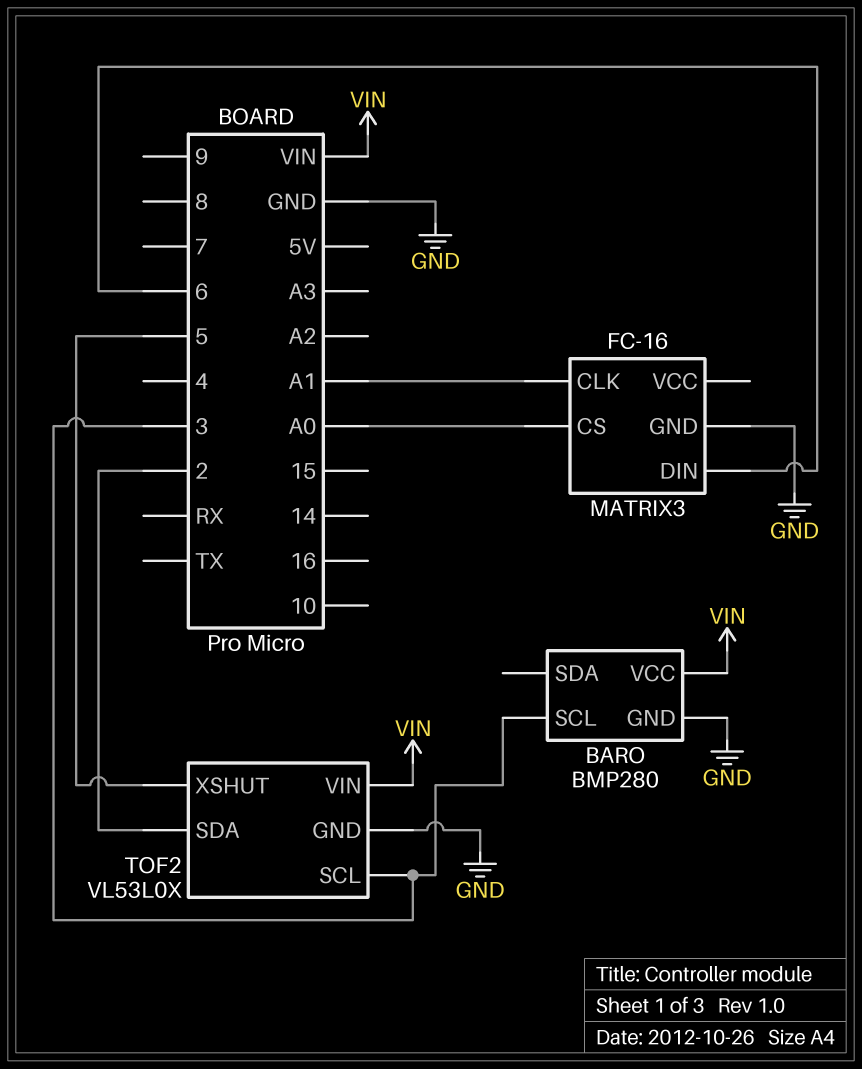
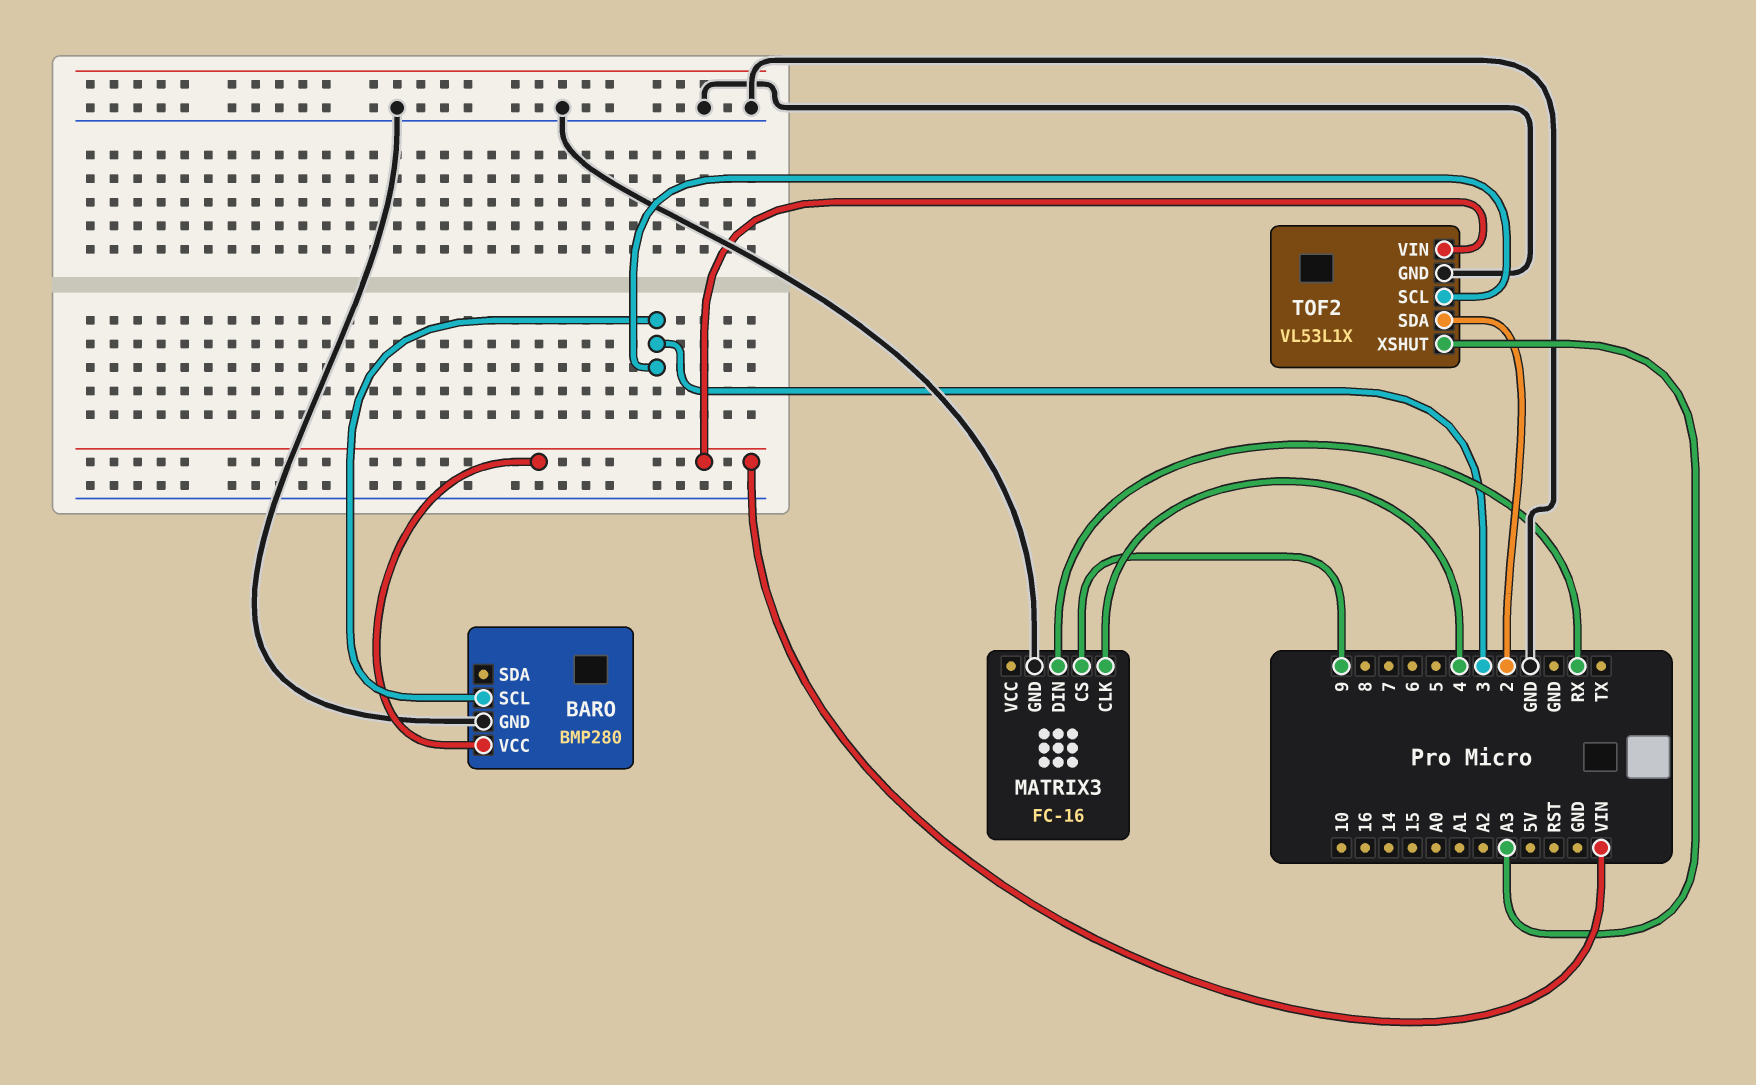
MATRIX3 pin CLK: A1 -> 4
MATRIX3 pin CS: A0 -> 9
MATRIX3 pin DIN: 6 -> RX
TOF2: VL53L0X -> VL53L1X
TOF2 pin XSHUT: 5 -> A3

